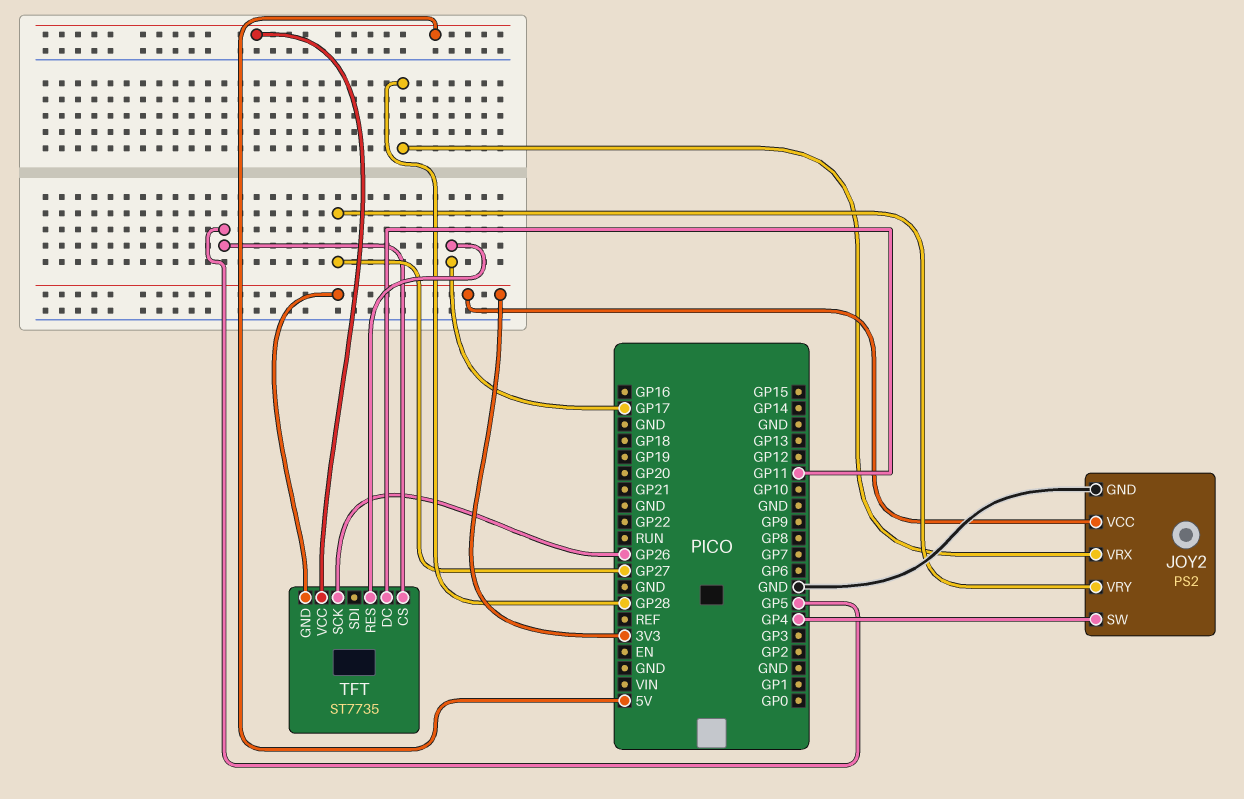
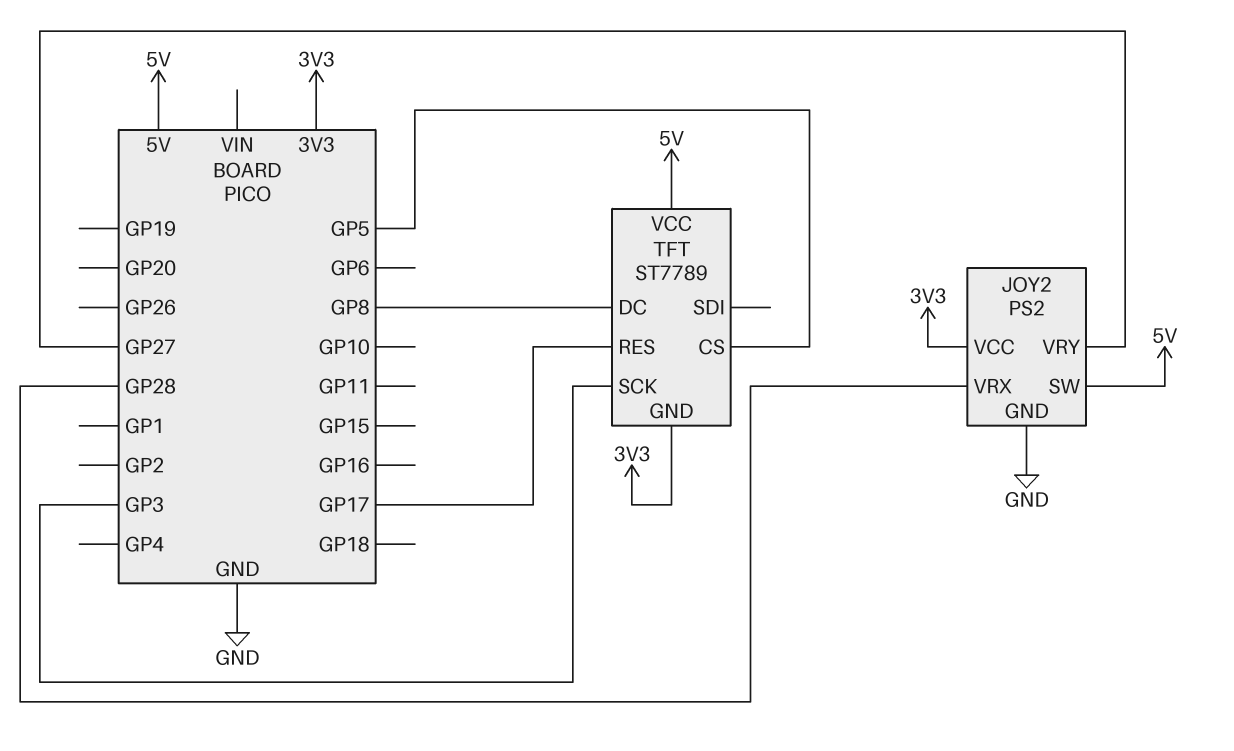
JOY2 pin SW: GP4 -> 5V
TFT: ST7735 -> ST7789
TFT pin DC: GP11 -> GP8
TFT pin SCK: GP26 -> GP3

